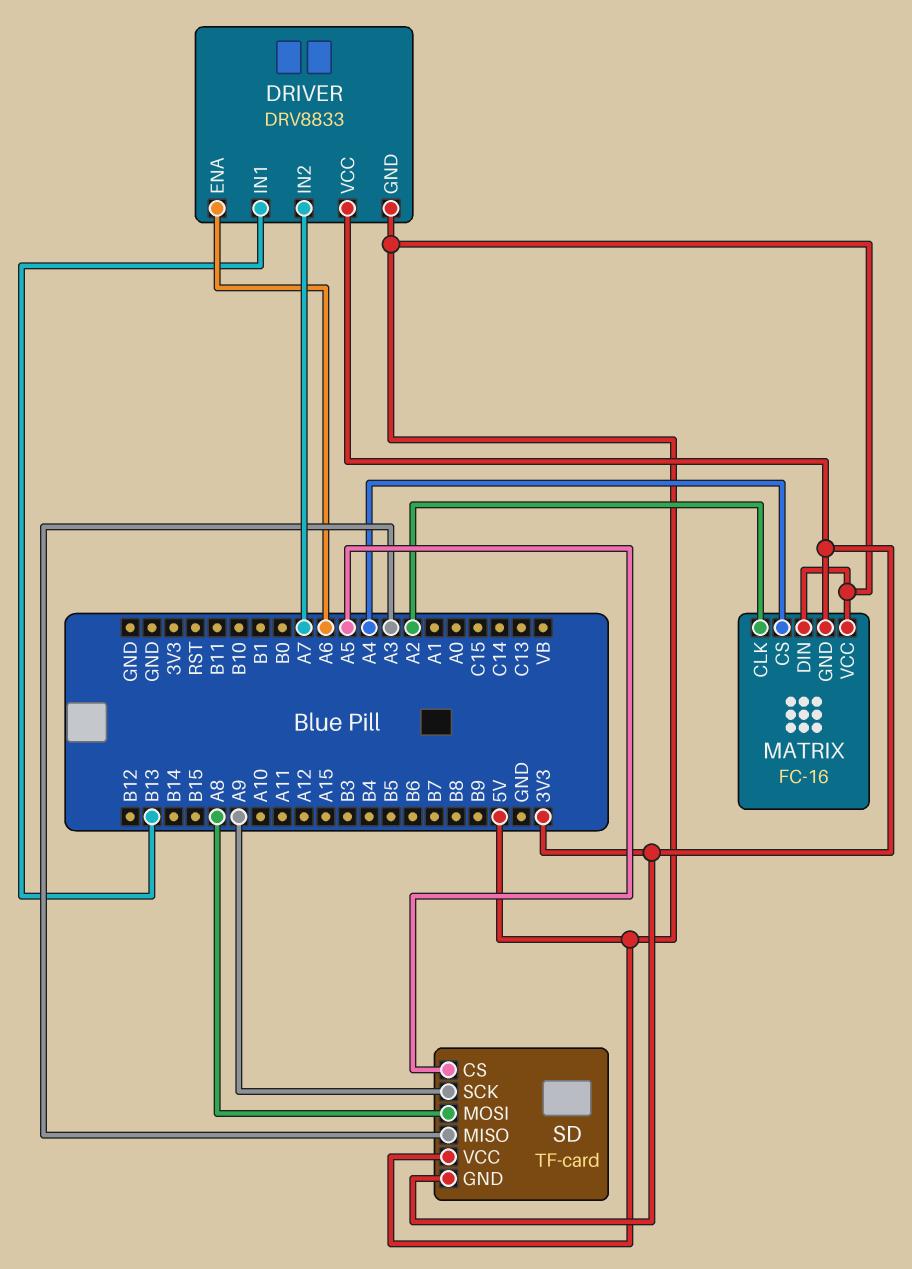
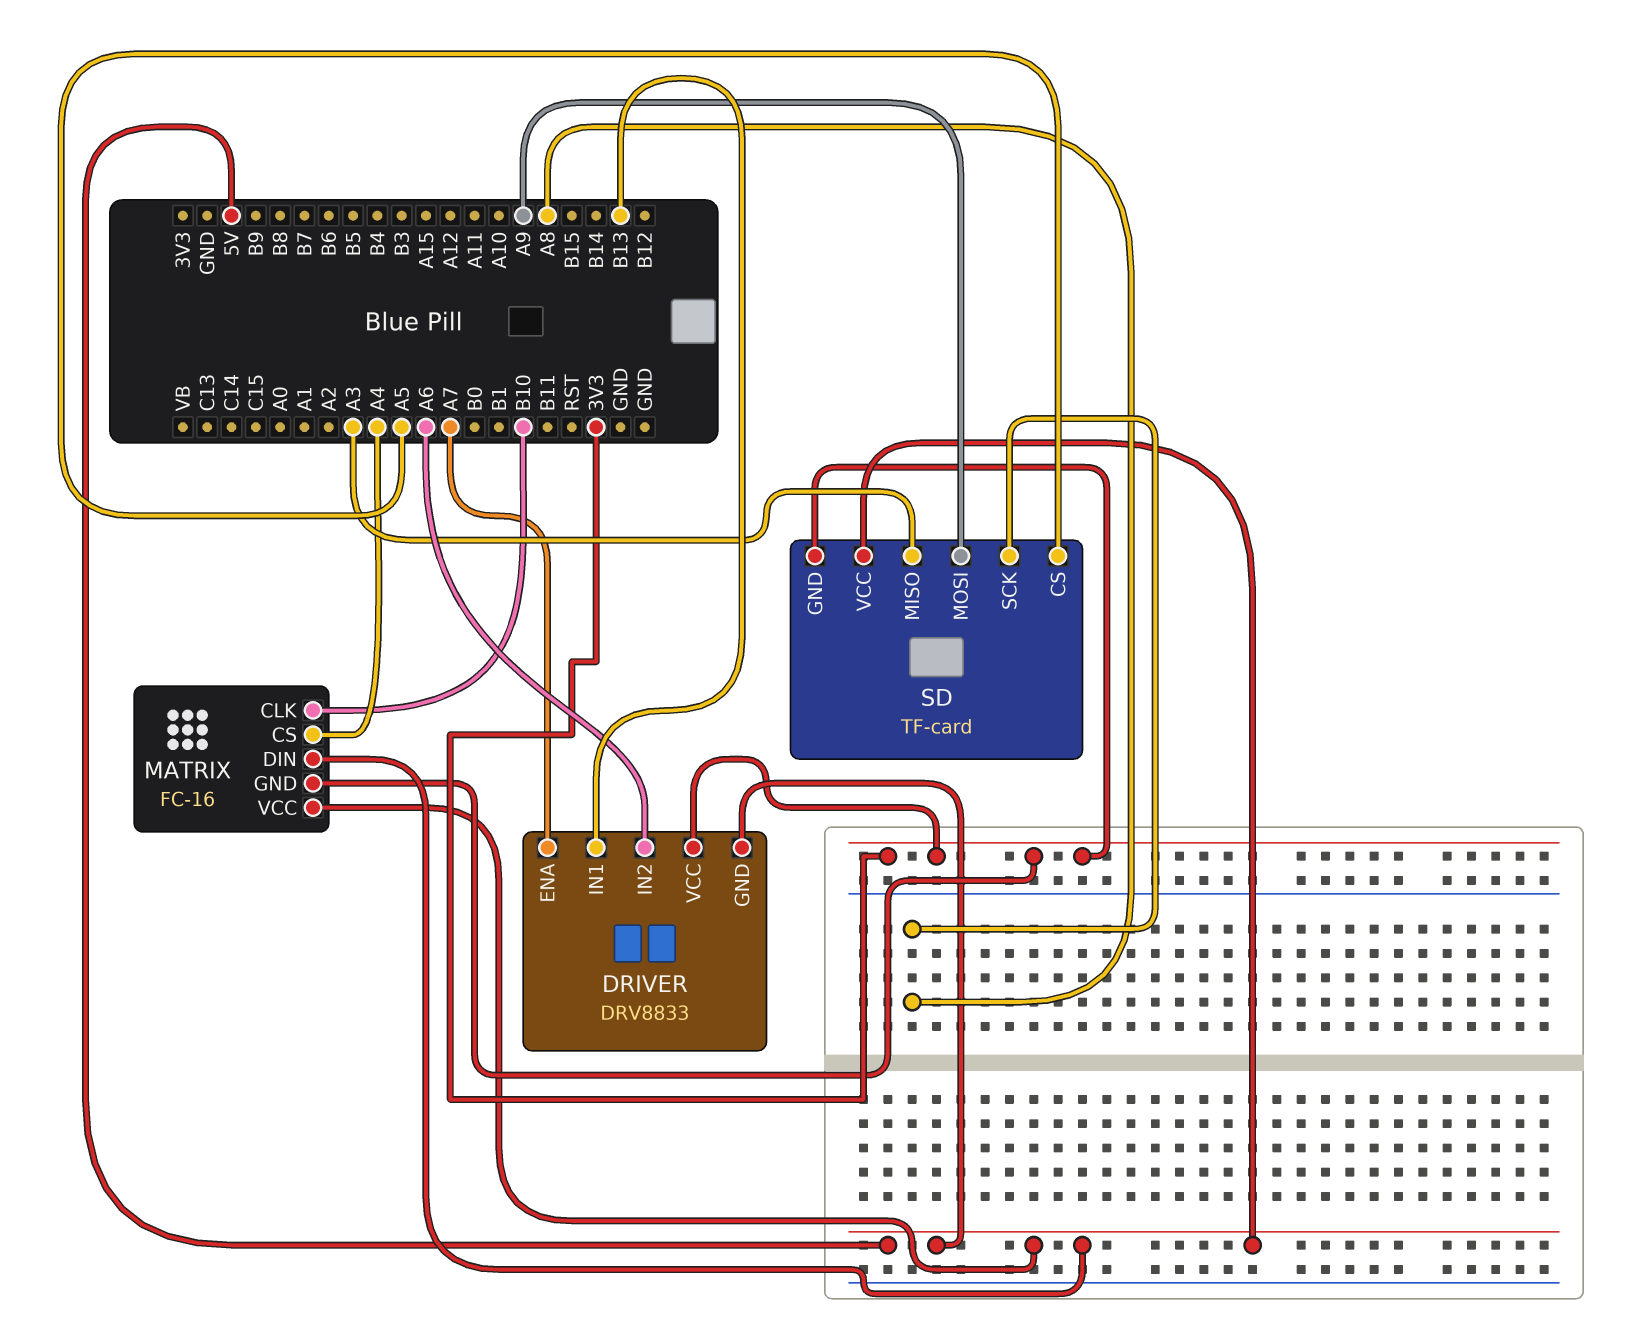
DRIVER pin ENA: A6 -> A7
DRIVER pin IN2: A7 -> A6
MATRIX pin CLK: A2 -> B10
SD pin MOSI: A8 -> A9
SD pin SCK: A9 -> A8

